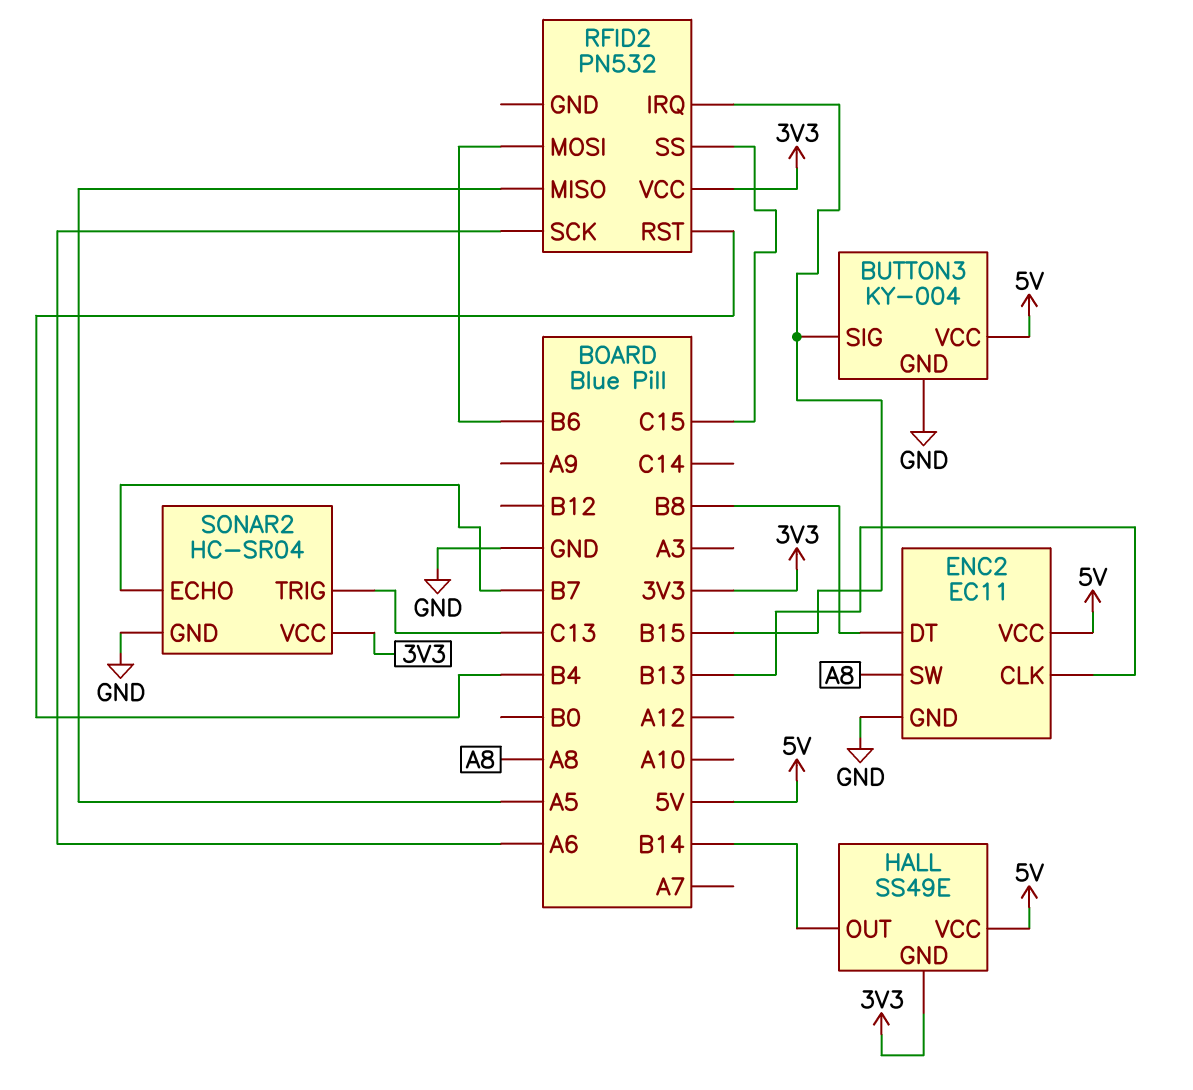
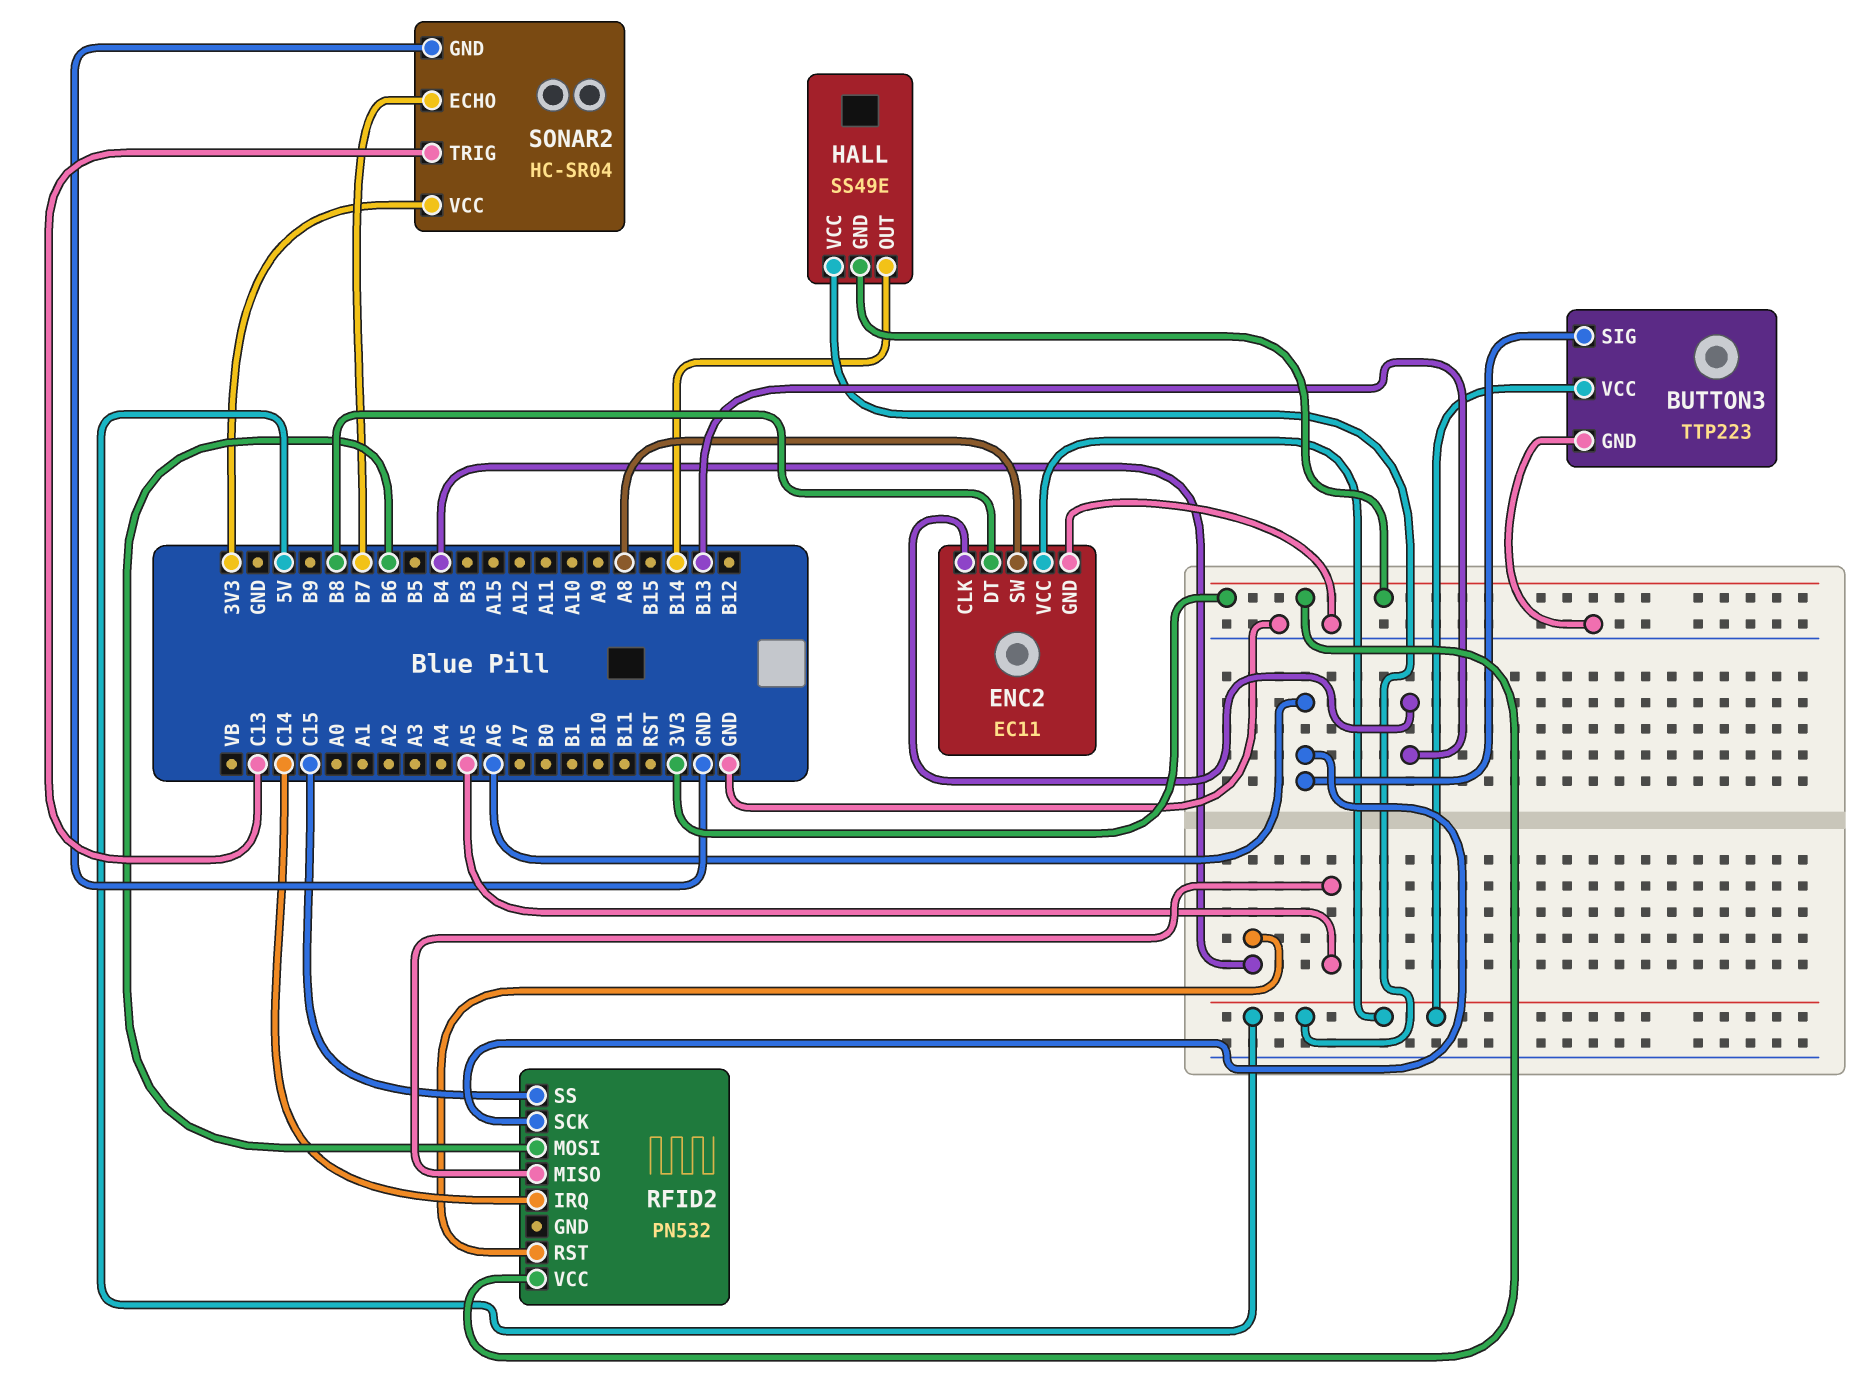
BUTTON3: KY-004 -> TTP223
BUTTON3 pin SIG: B15 -> A6
RFID2 pin IRQ: B15 -> C14

